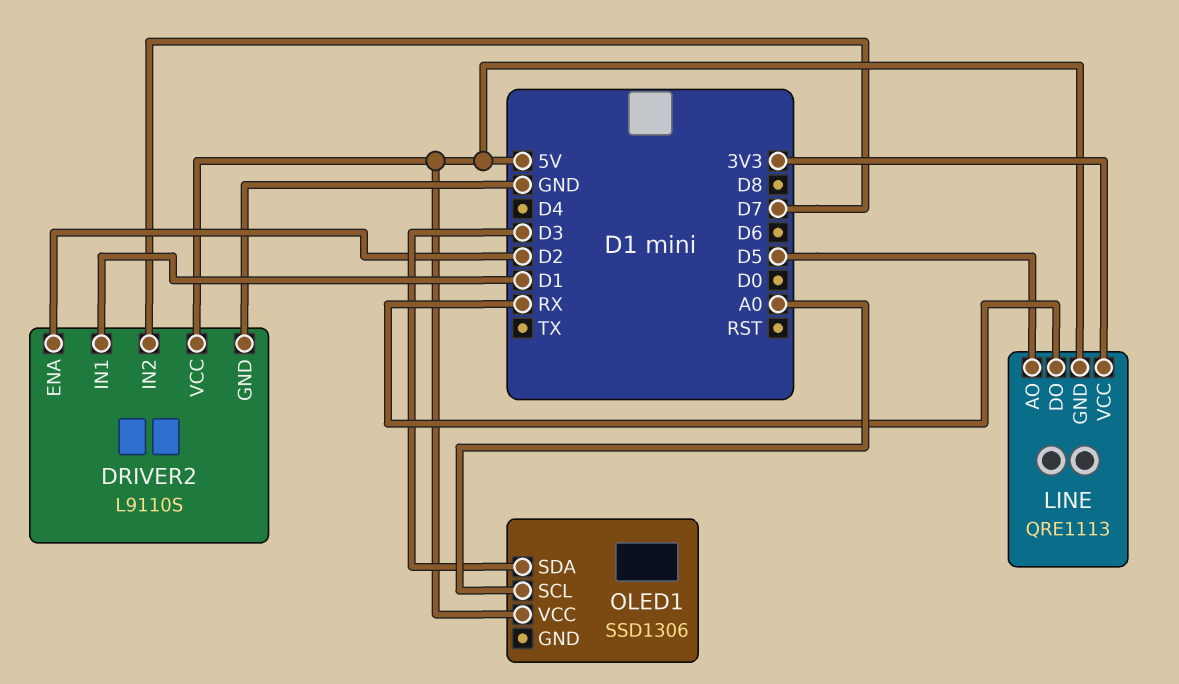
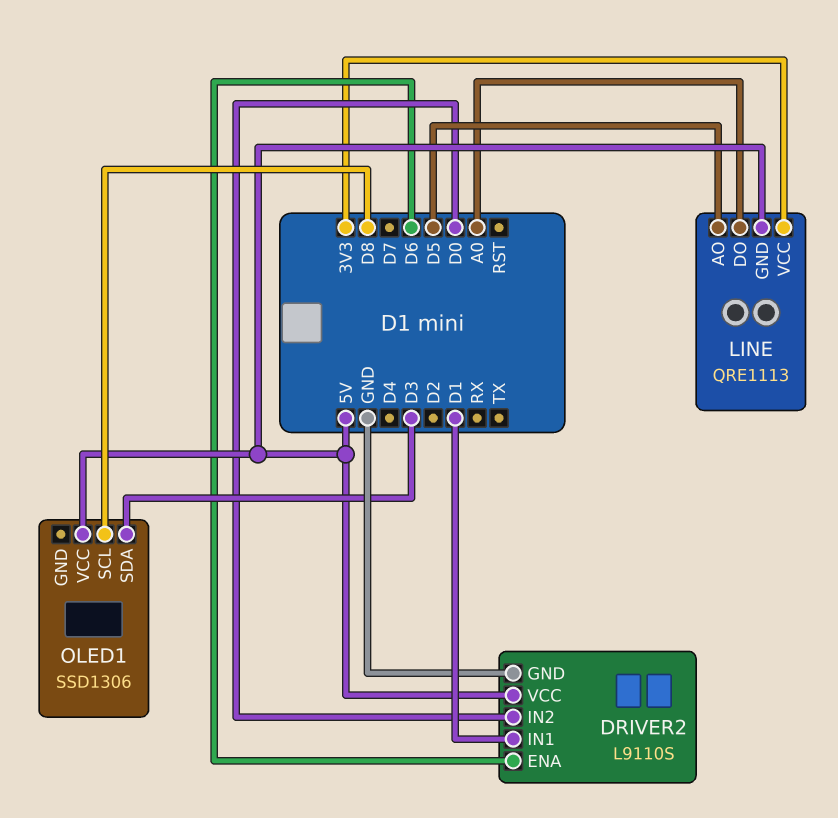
DRIVER2 pin ENA: D2 -> D6
DRIVER2 pin IN2: D7 -> D0
LINE pin DO: RX -> A0
OLED1 pin SCL: A0 -> D8

